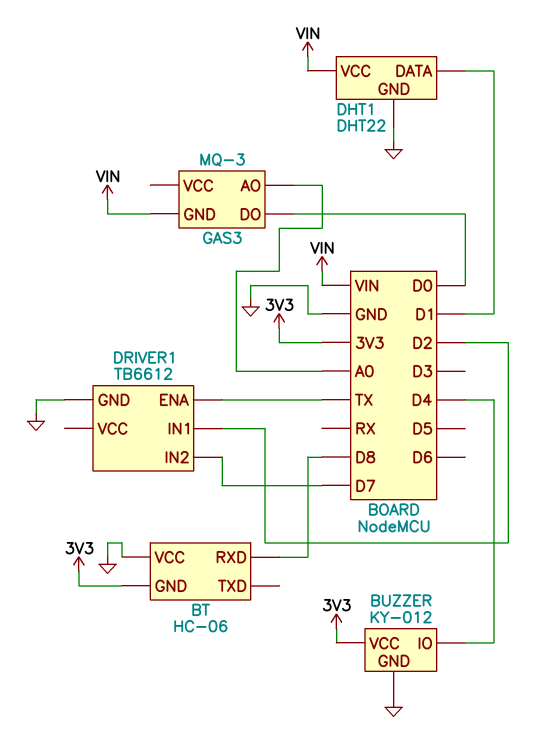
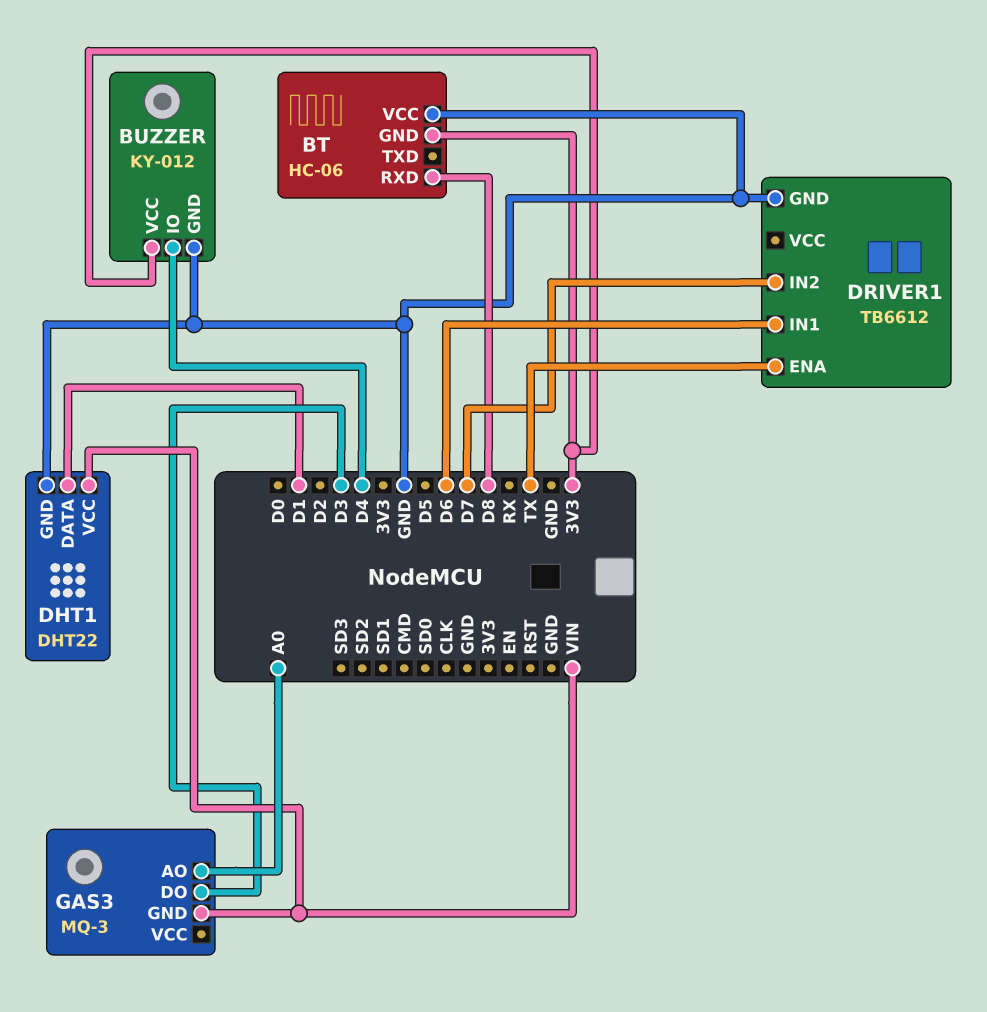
DRIVER1 pin IN1: D2 -> D6
GAS3 pin DO: D0 -> D3

